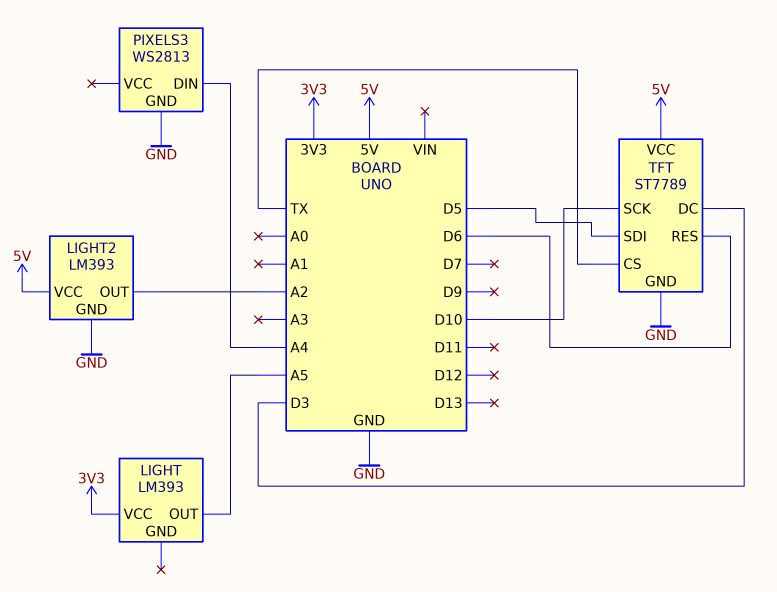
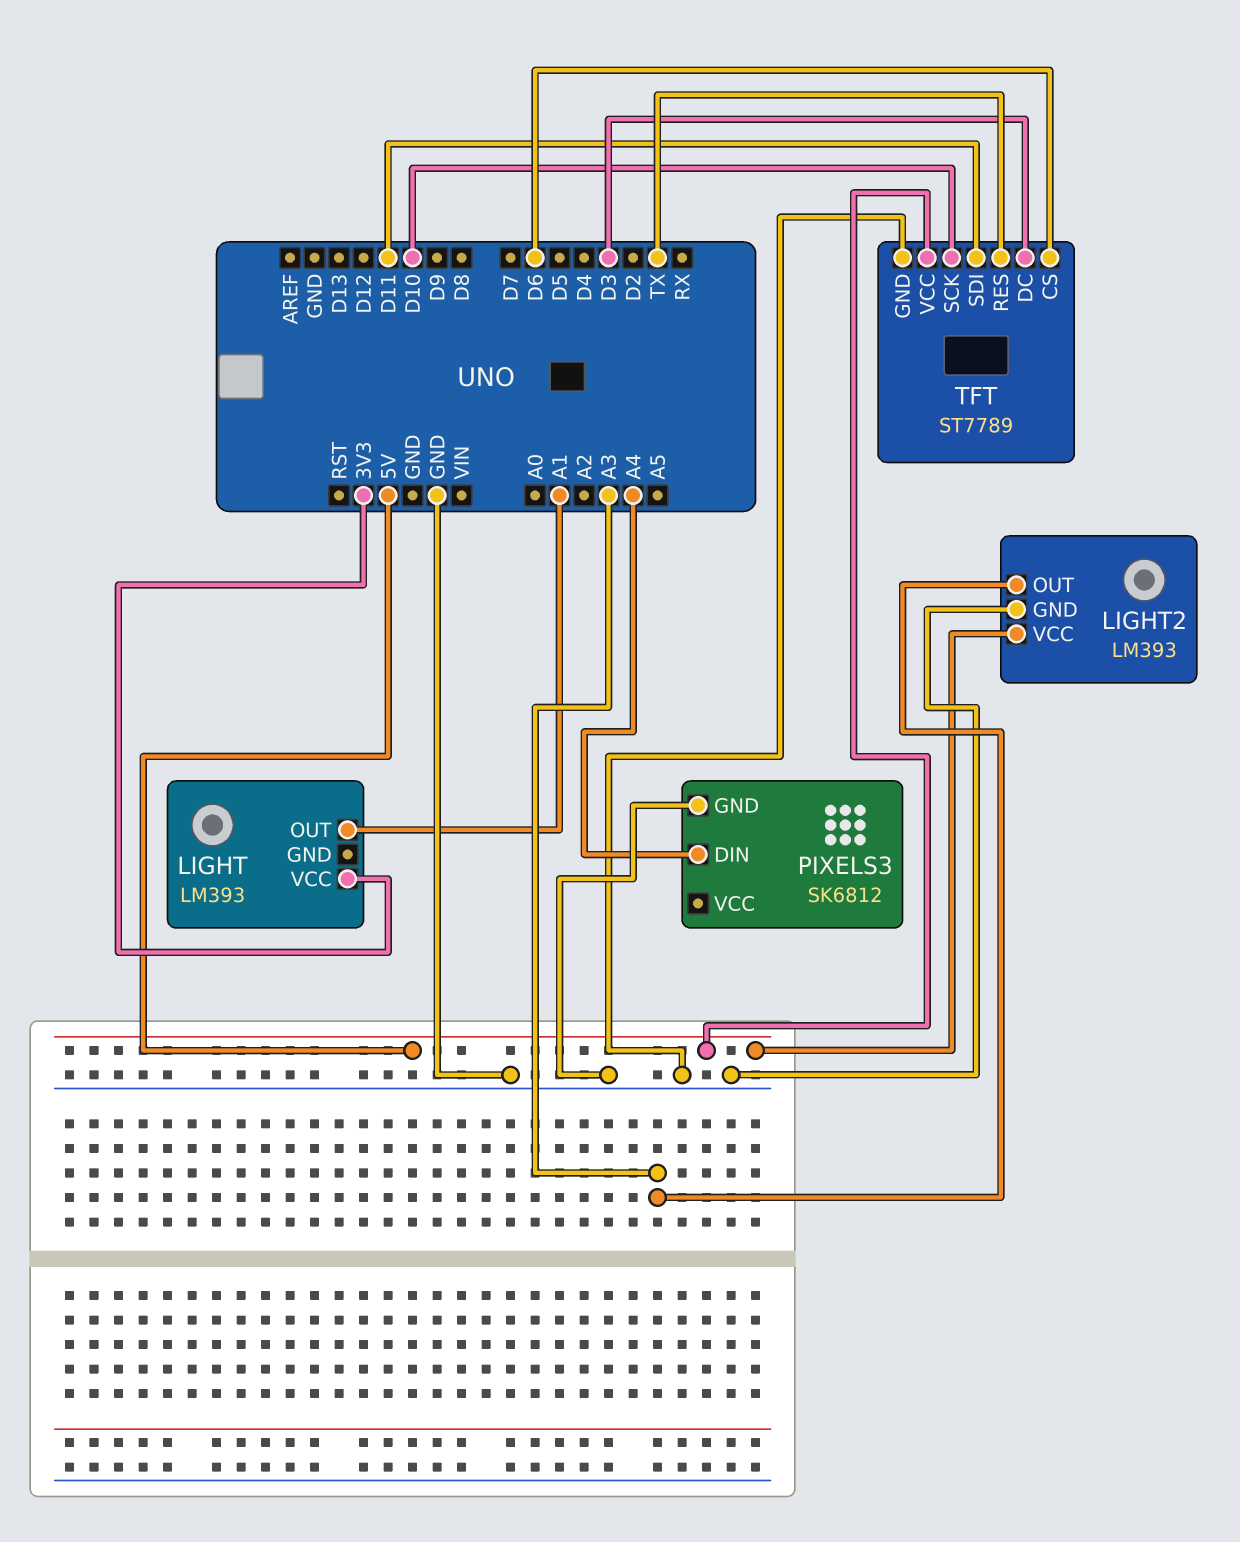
LIGHT pin OUT: A5 -> A1
LIGHT2 pin OUT: A2 -> A3
PIXELS3: WS2813 -> SK6812
TFT pin CS: TX -> D6
TFT pin RES: D6 -> TX
TFT pin SDI: D5 -> D11

